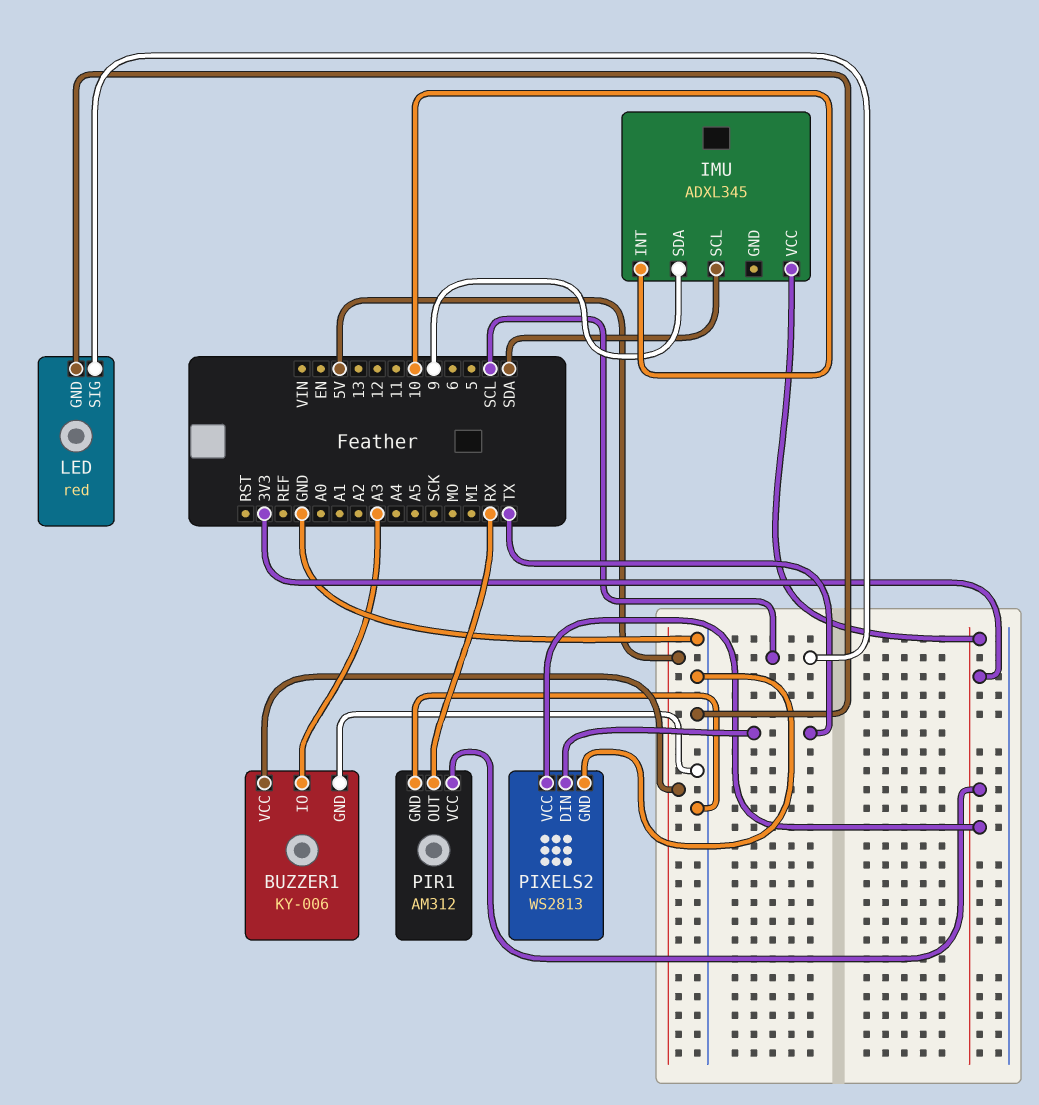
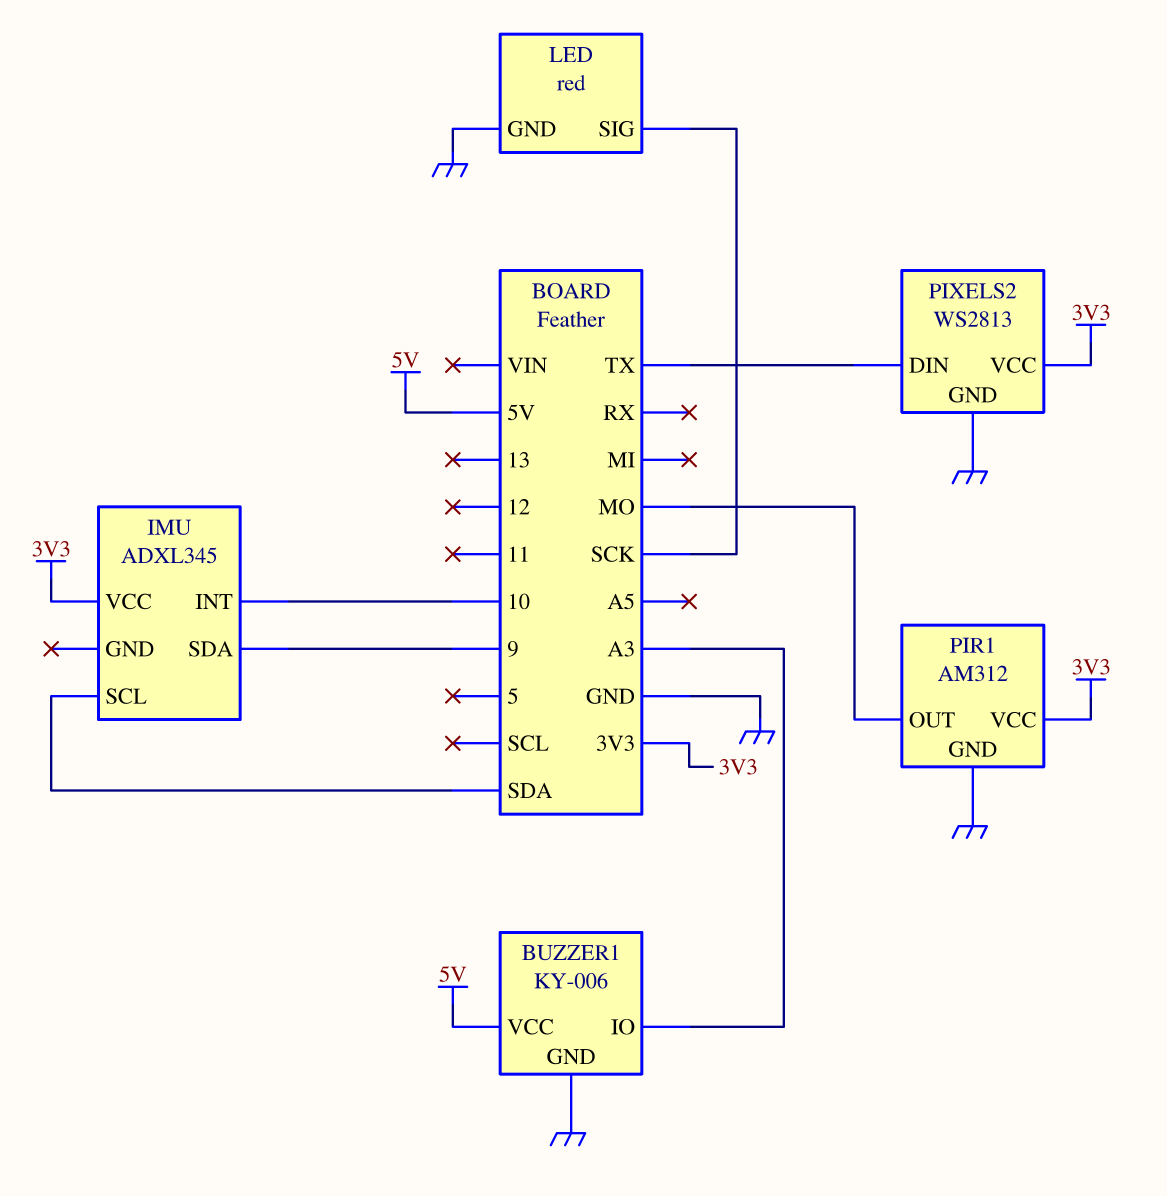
LED pin SIG: SCL -> SCK
PIR1 pin OUT: RX -> MO

